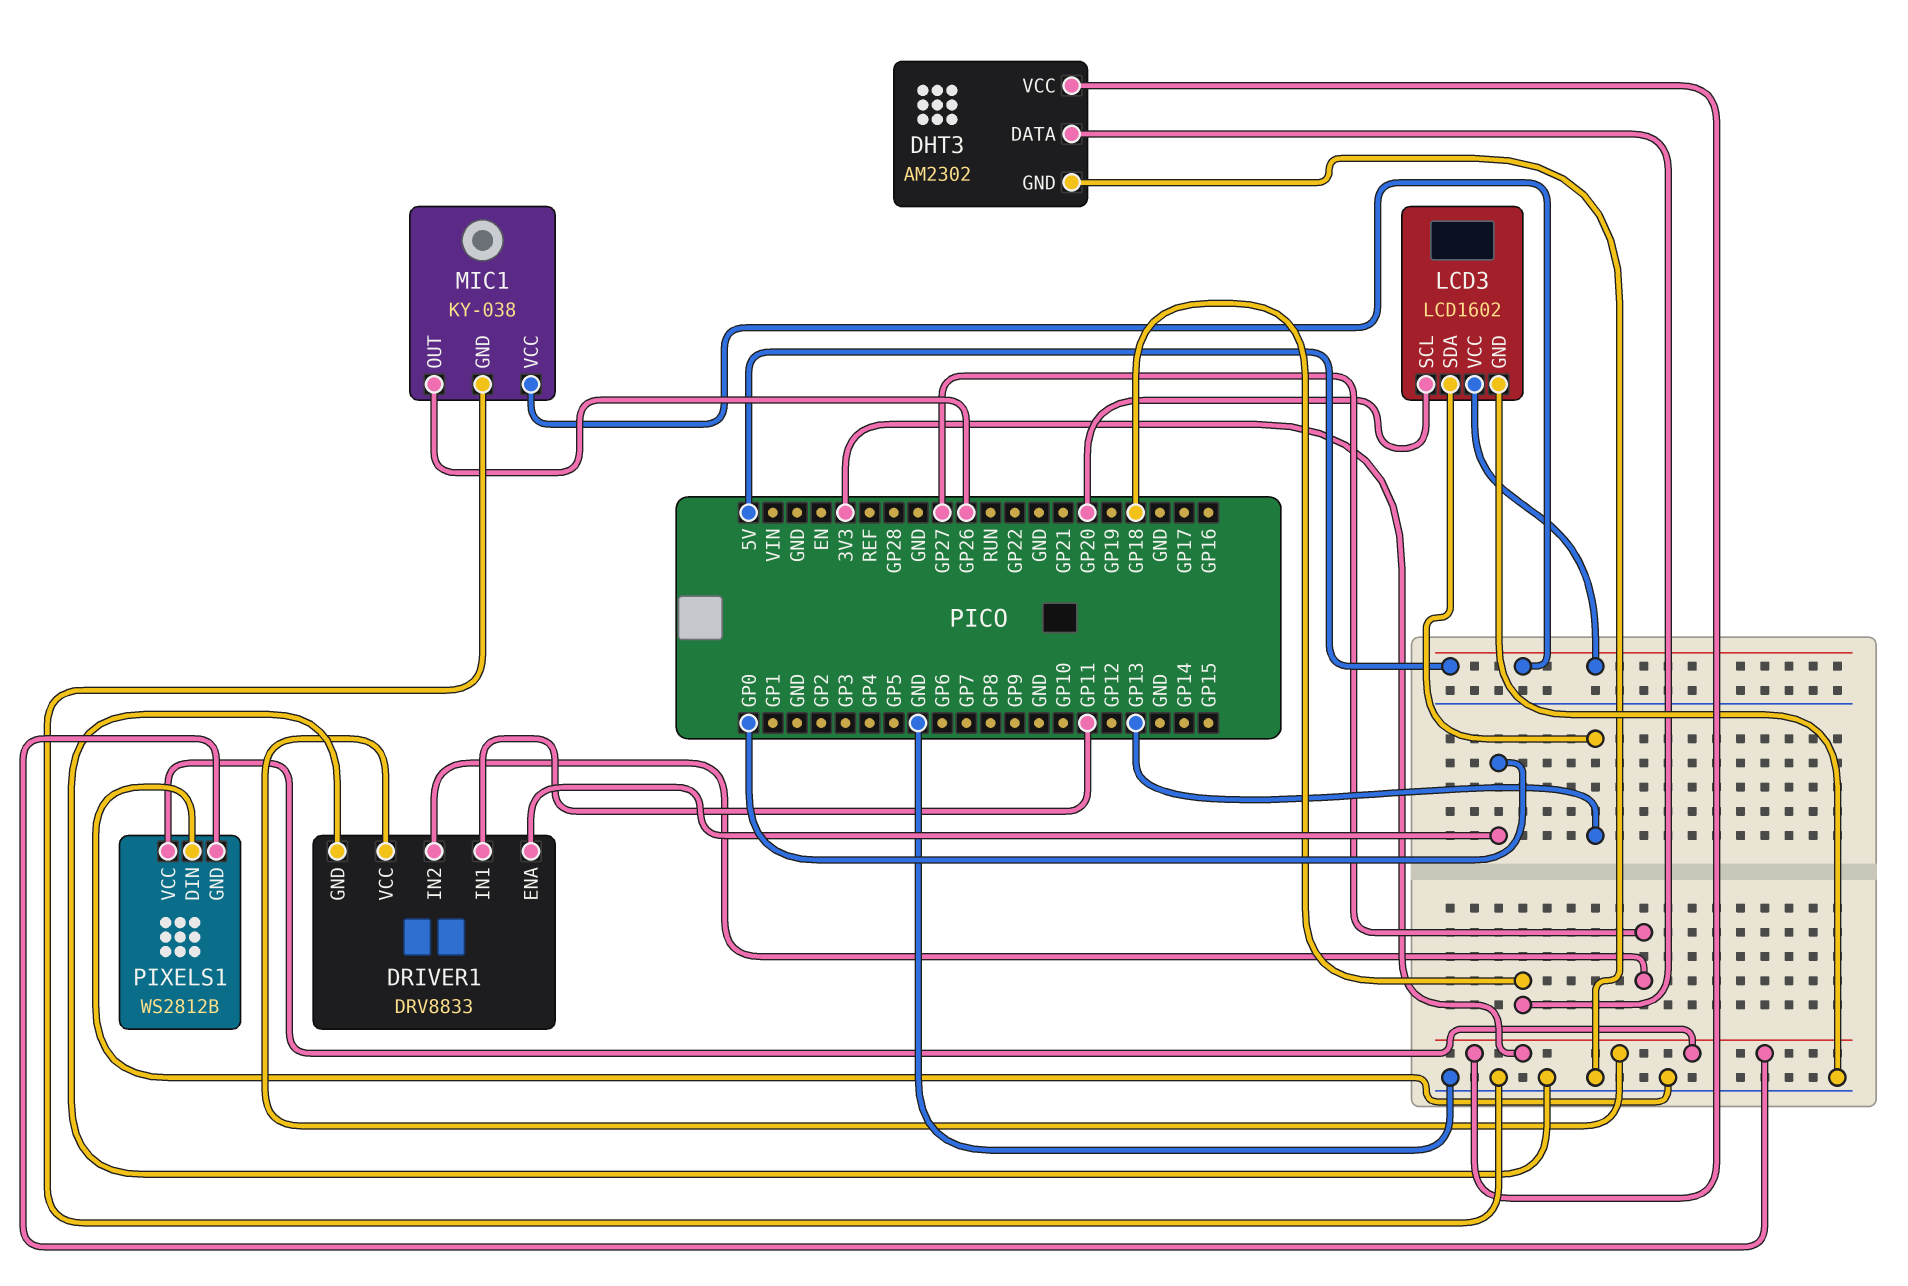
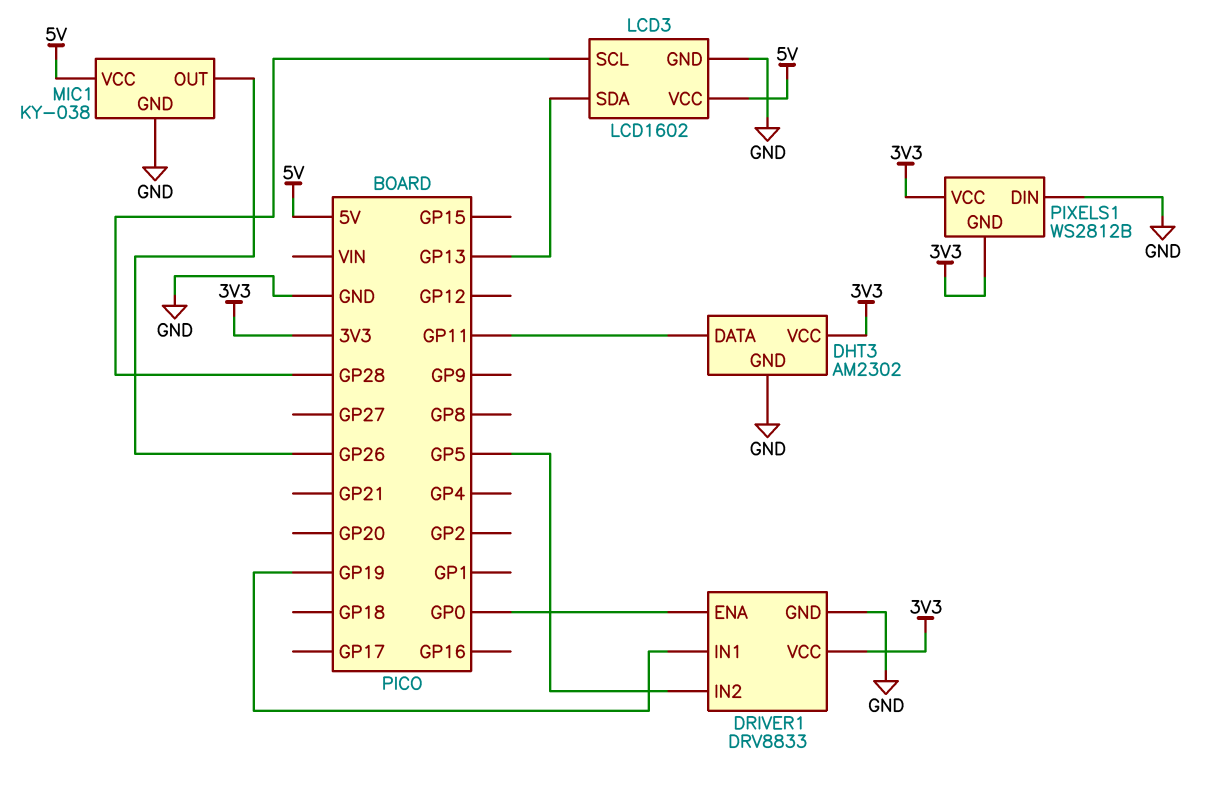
DHT3 pin DATA: GP18 -> GP11
DRIVER1 pin IN1: GP11 -> GP19
DRIVER1 pin IN2: GP27 -> GP5
LCD3 pin SCL: GP20 -> GP28

